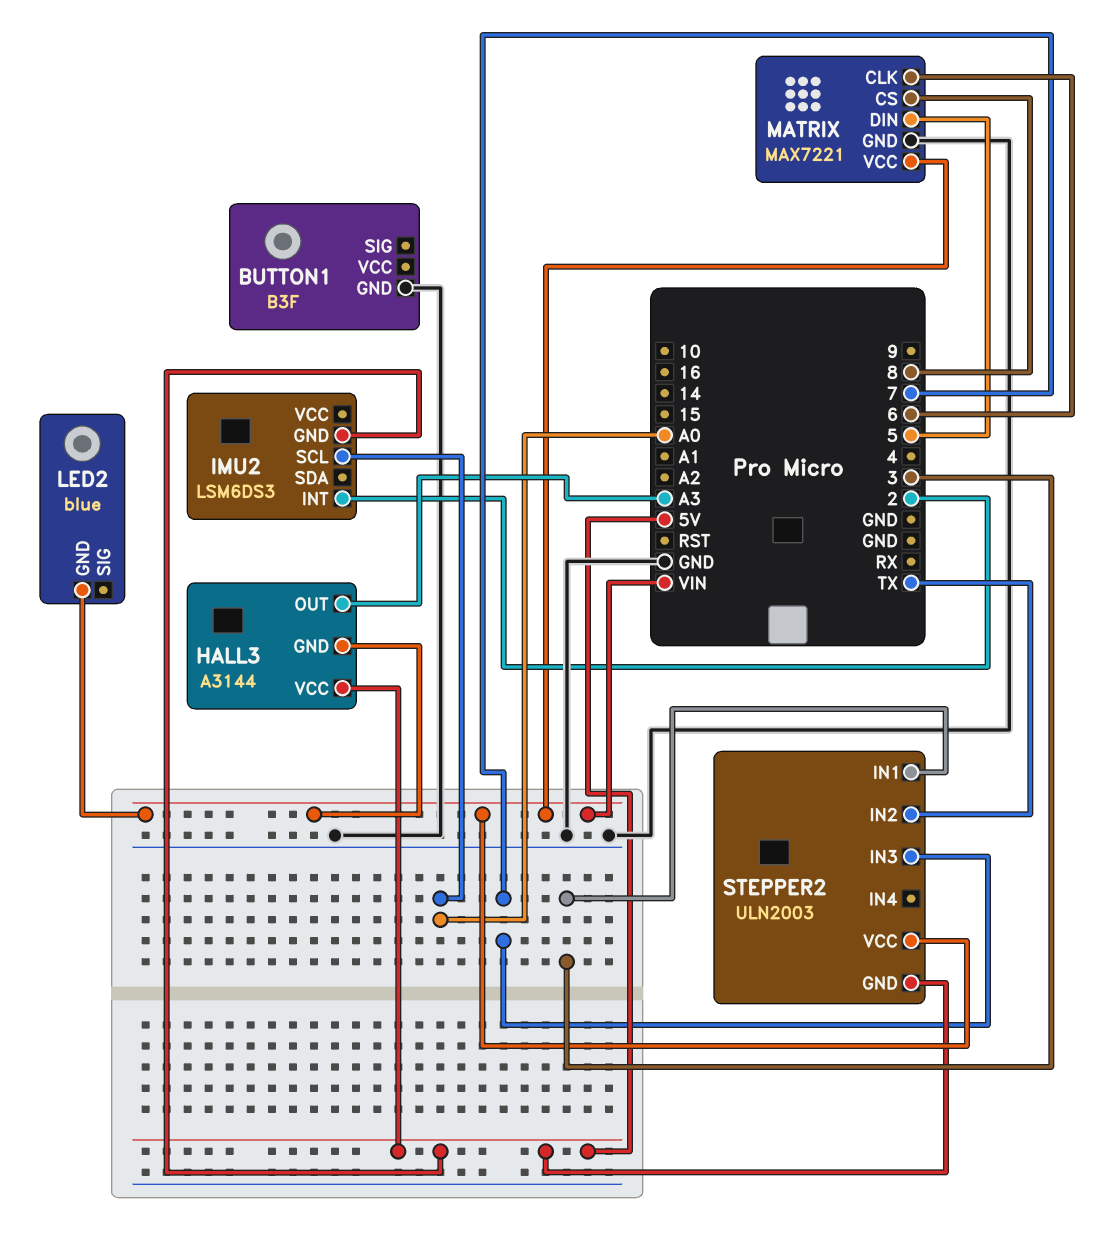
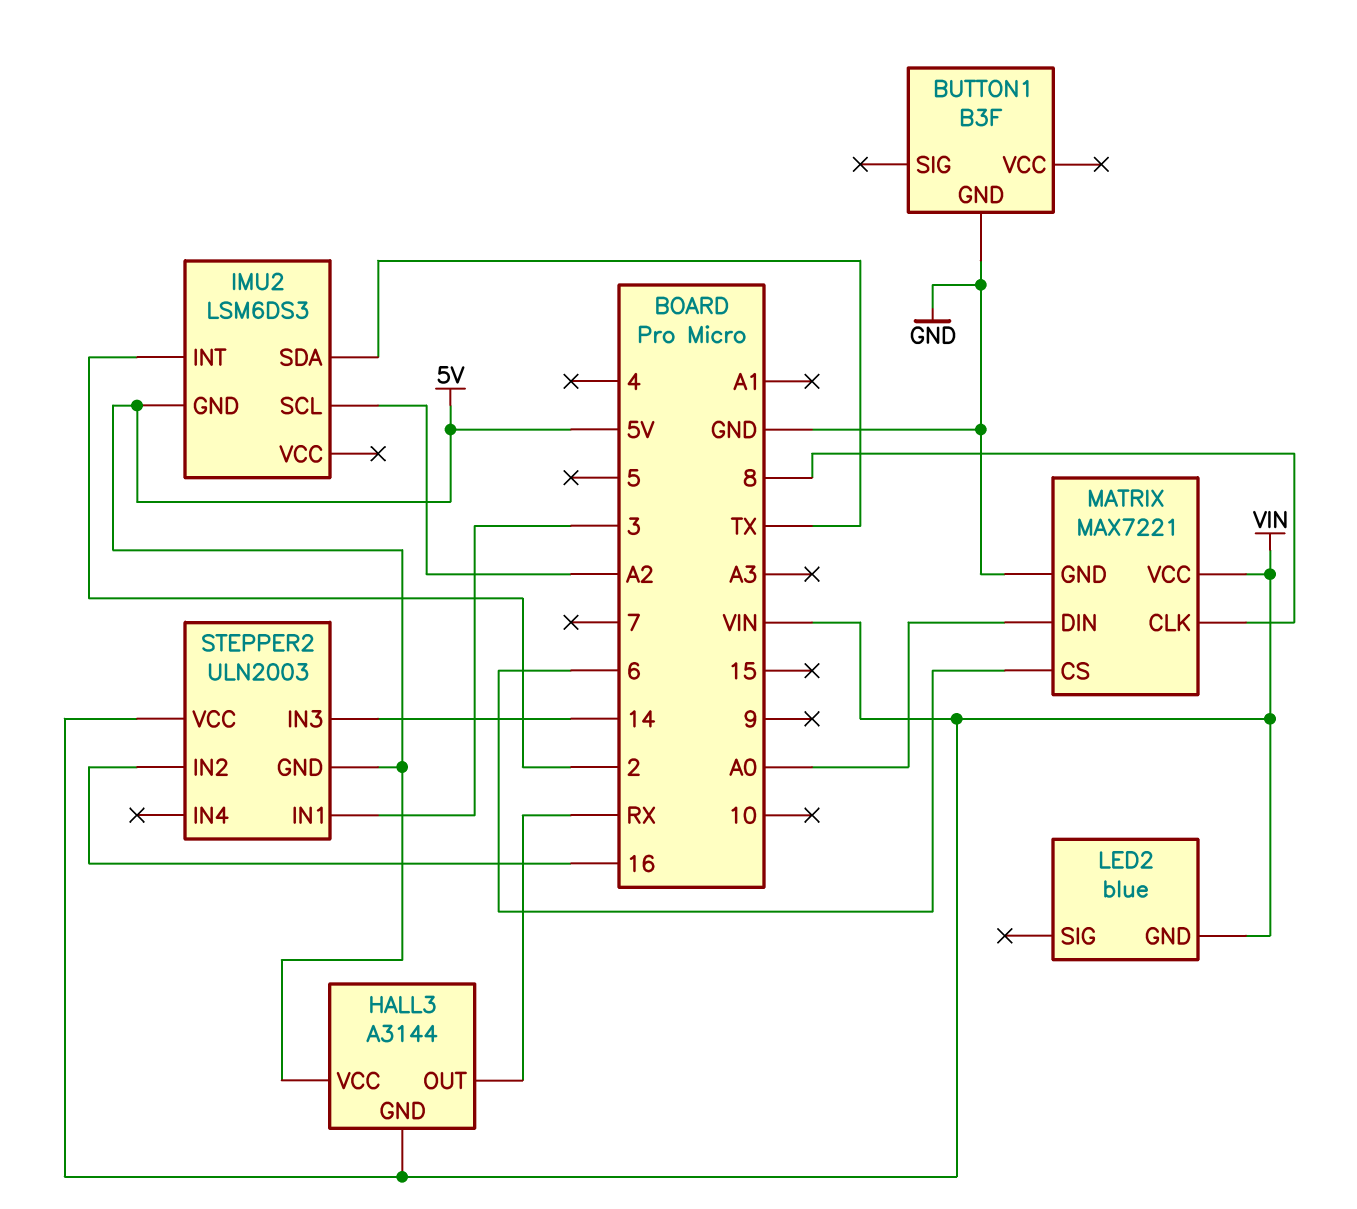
HALL3 pin OUT: A3 -> RX
IMU2 pin SCL: A0 -> A2
IMU2 pin SDA: none -> TX
MATRIX pin CLK: 6 -> 8
MATRIX pin CS: 8 -> 6
MATRIX pin DIN: 5 -> A0
STEPPER2 pin IN2: TX -> 16
STEPPER2 pin IN3: 7 -> 14

